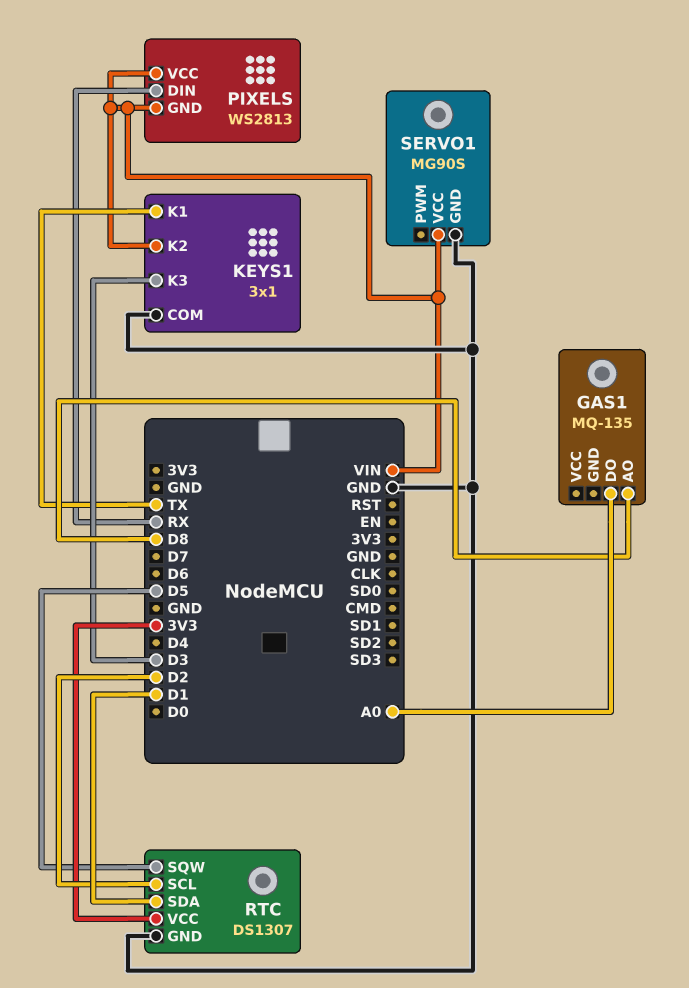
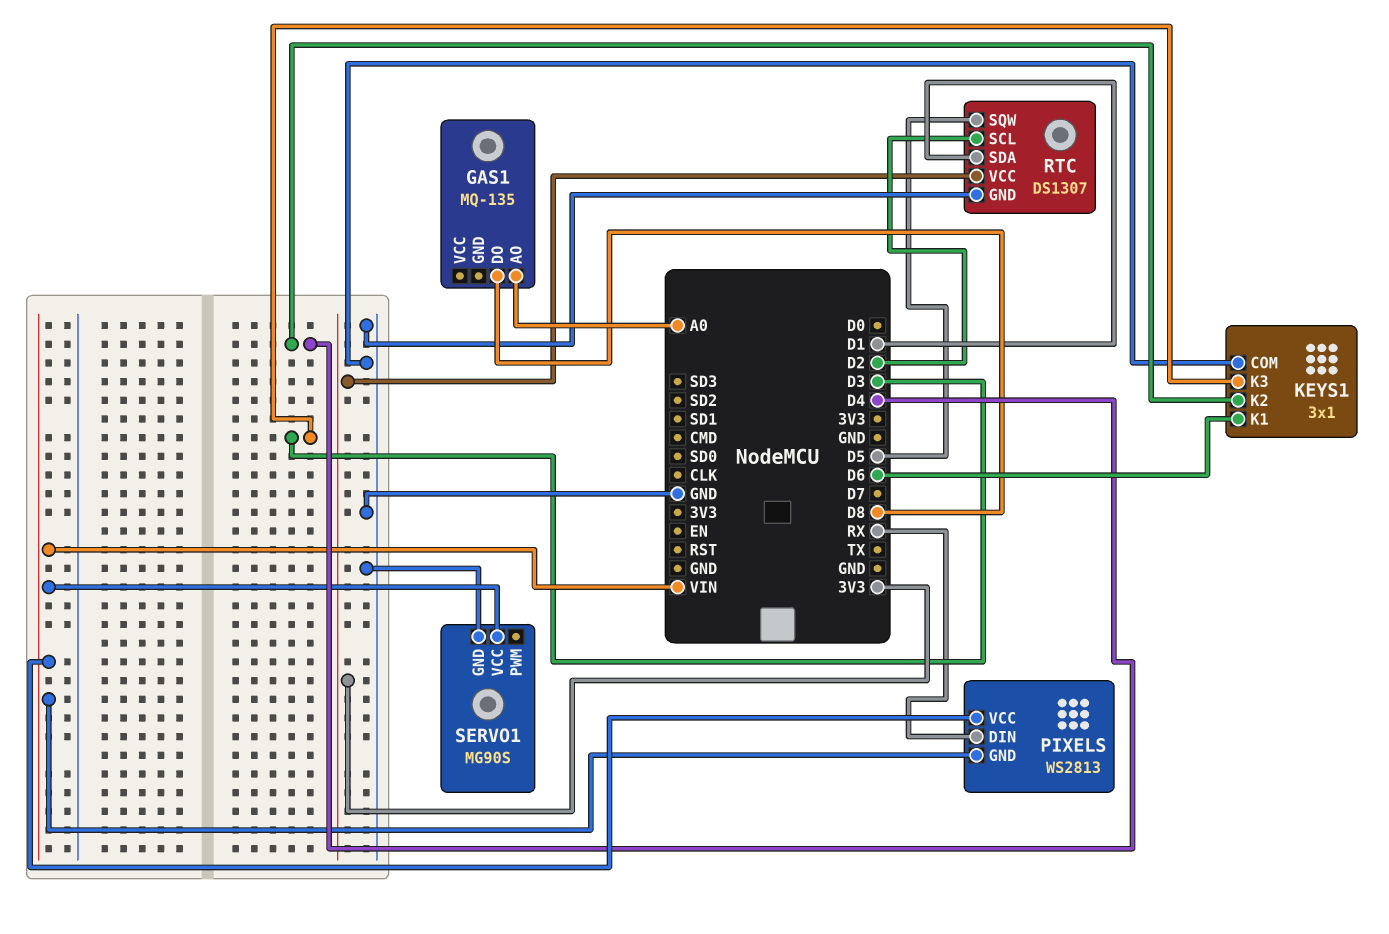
GAS1 pin AO: D8 -> A0
GAS1 pin DO: A0 -> D8
KEYS1 pin K1: TX -> D6
KEYS1 pin K2: VIN -> D4

